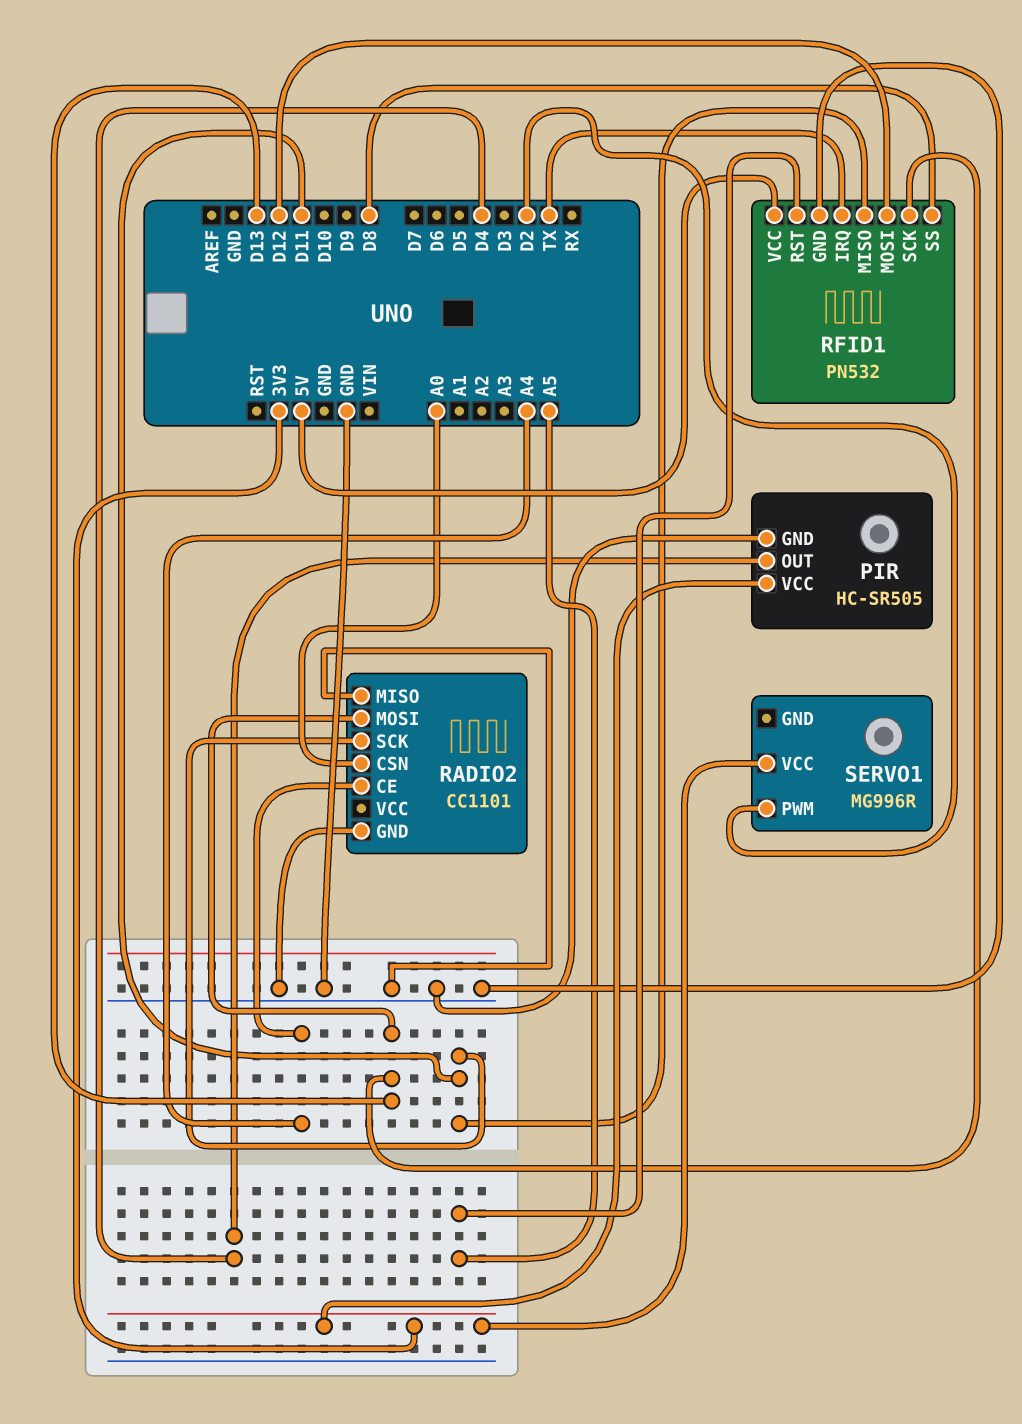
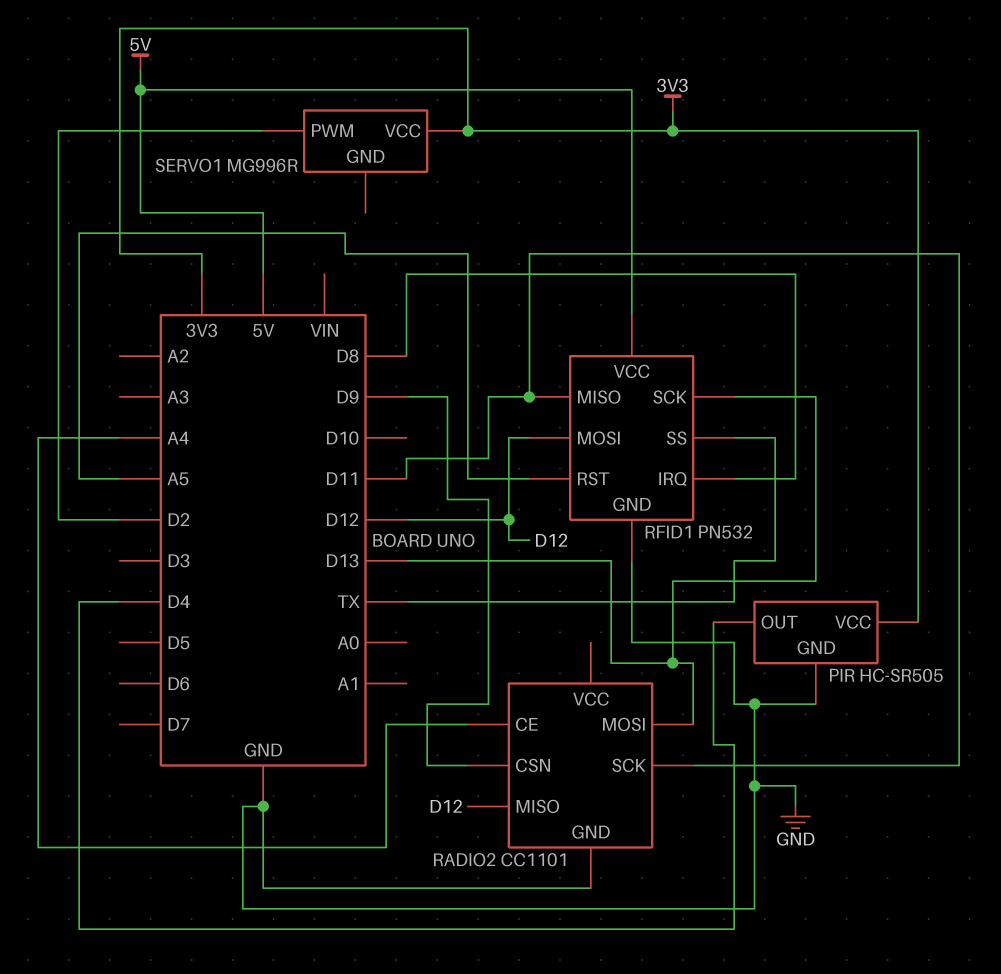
RADIO2 pin CSN: A0 -> D9
RADIO2 pin MISO: GND -> D12
RFID1 pin IRQ: TX -> D8
RFID1 pin SS: D8 -> TX

